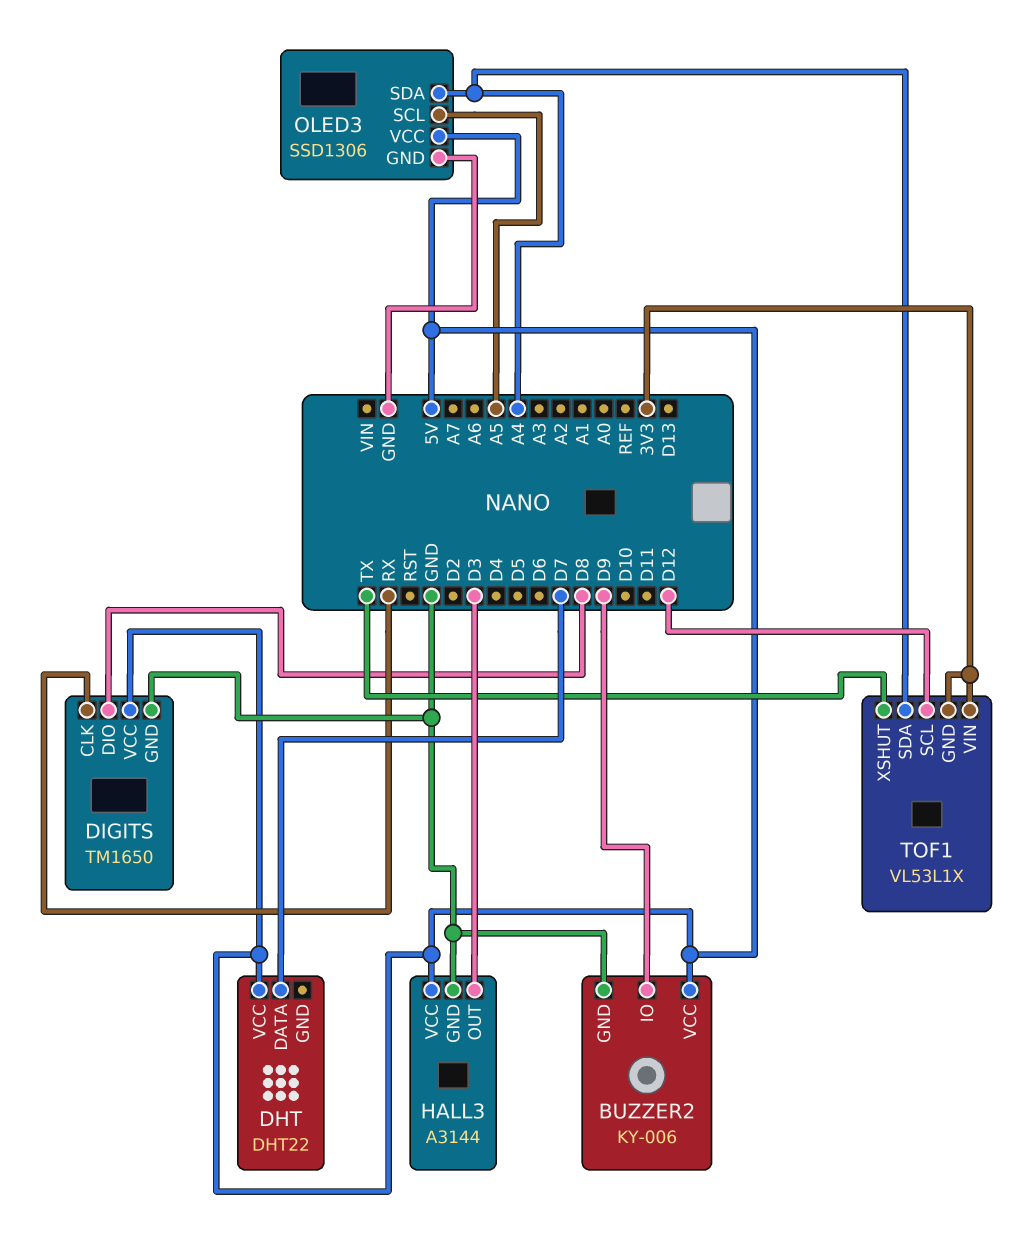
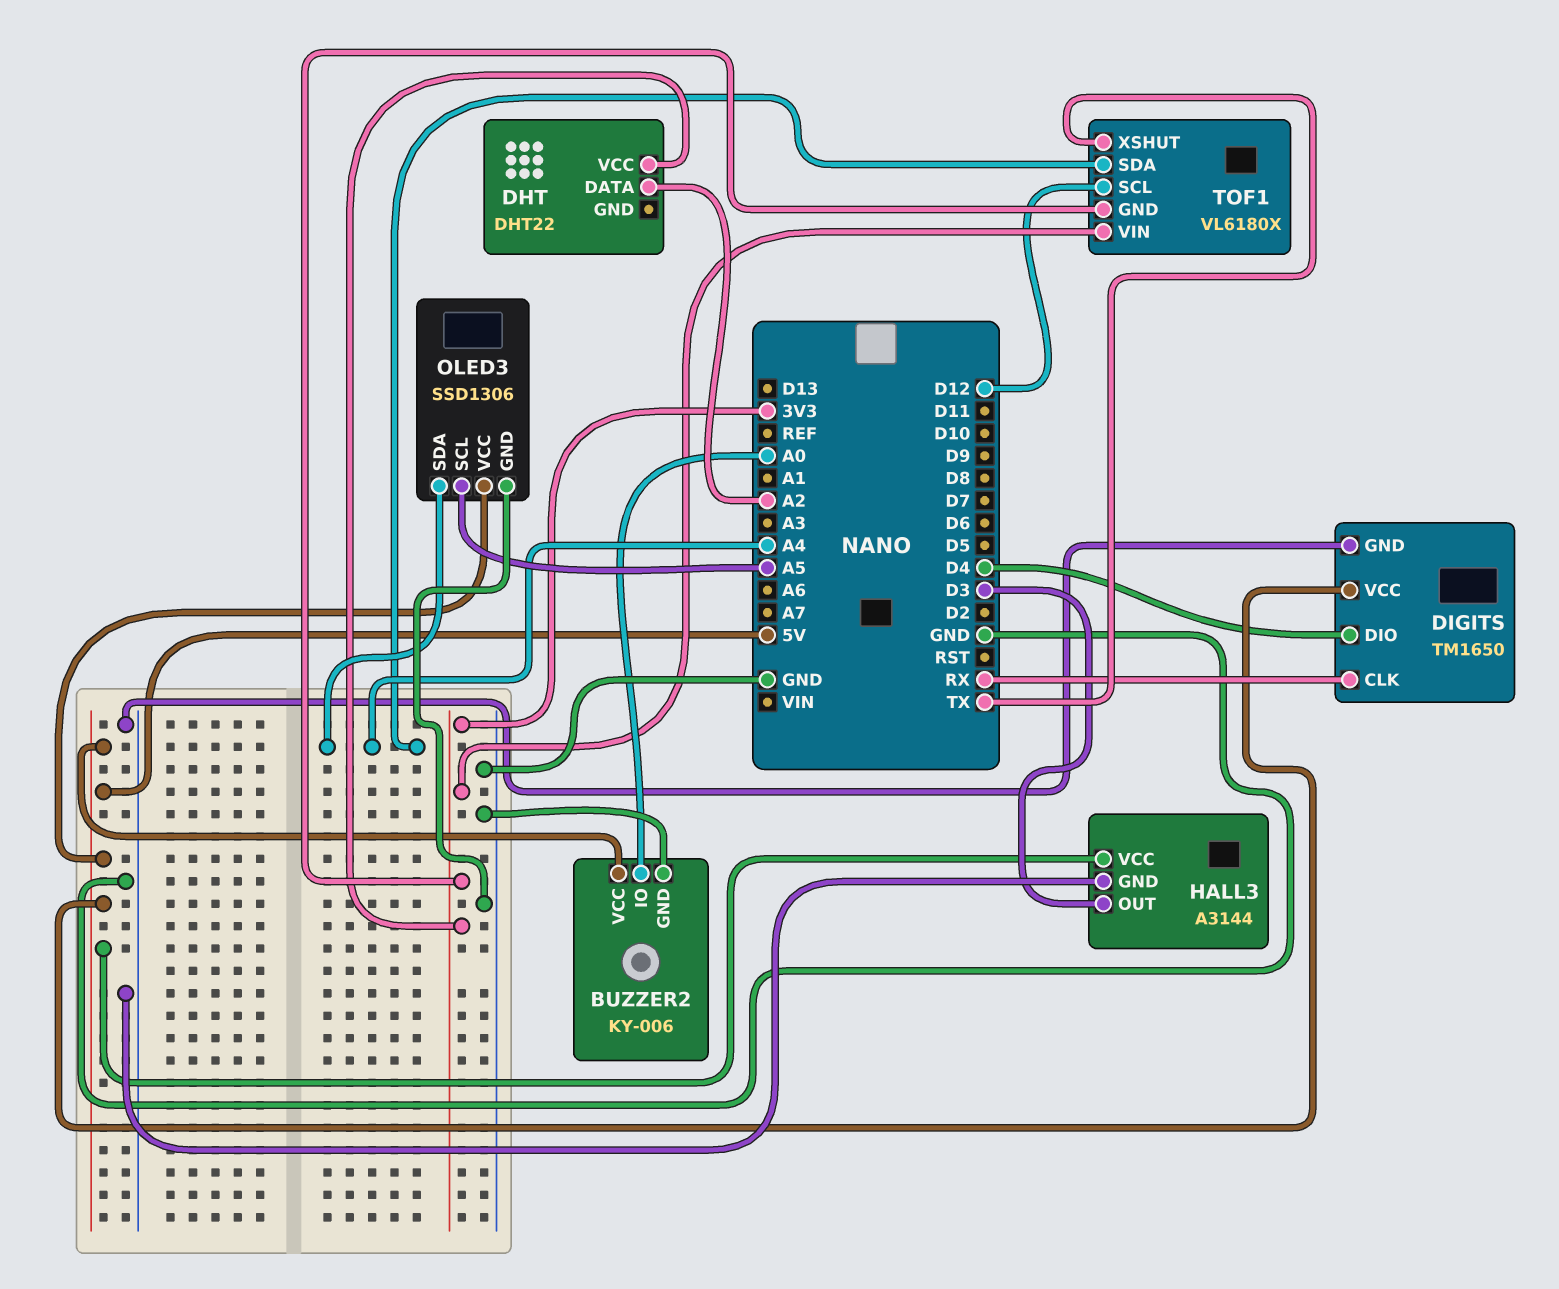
BUZZER2 pin IO: D9 -> A0
DHT pin DATA: D7 -> A2
DHT pin VCC: 5V -> 3V3
DIGITS pin DIO: D8 -> D4
TOF1: VL53L1X -> VL6180X

